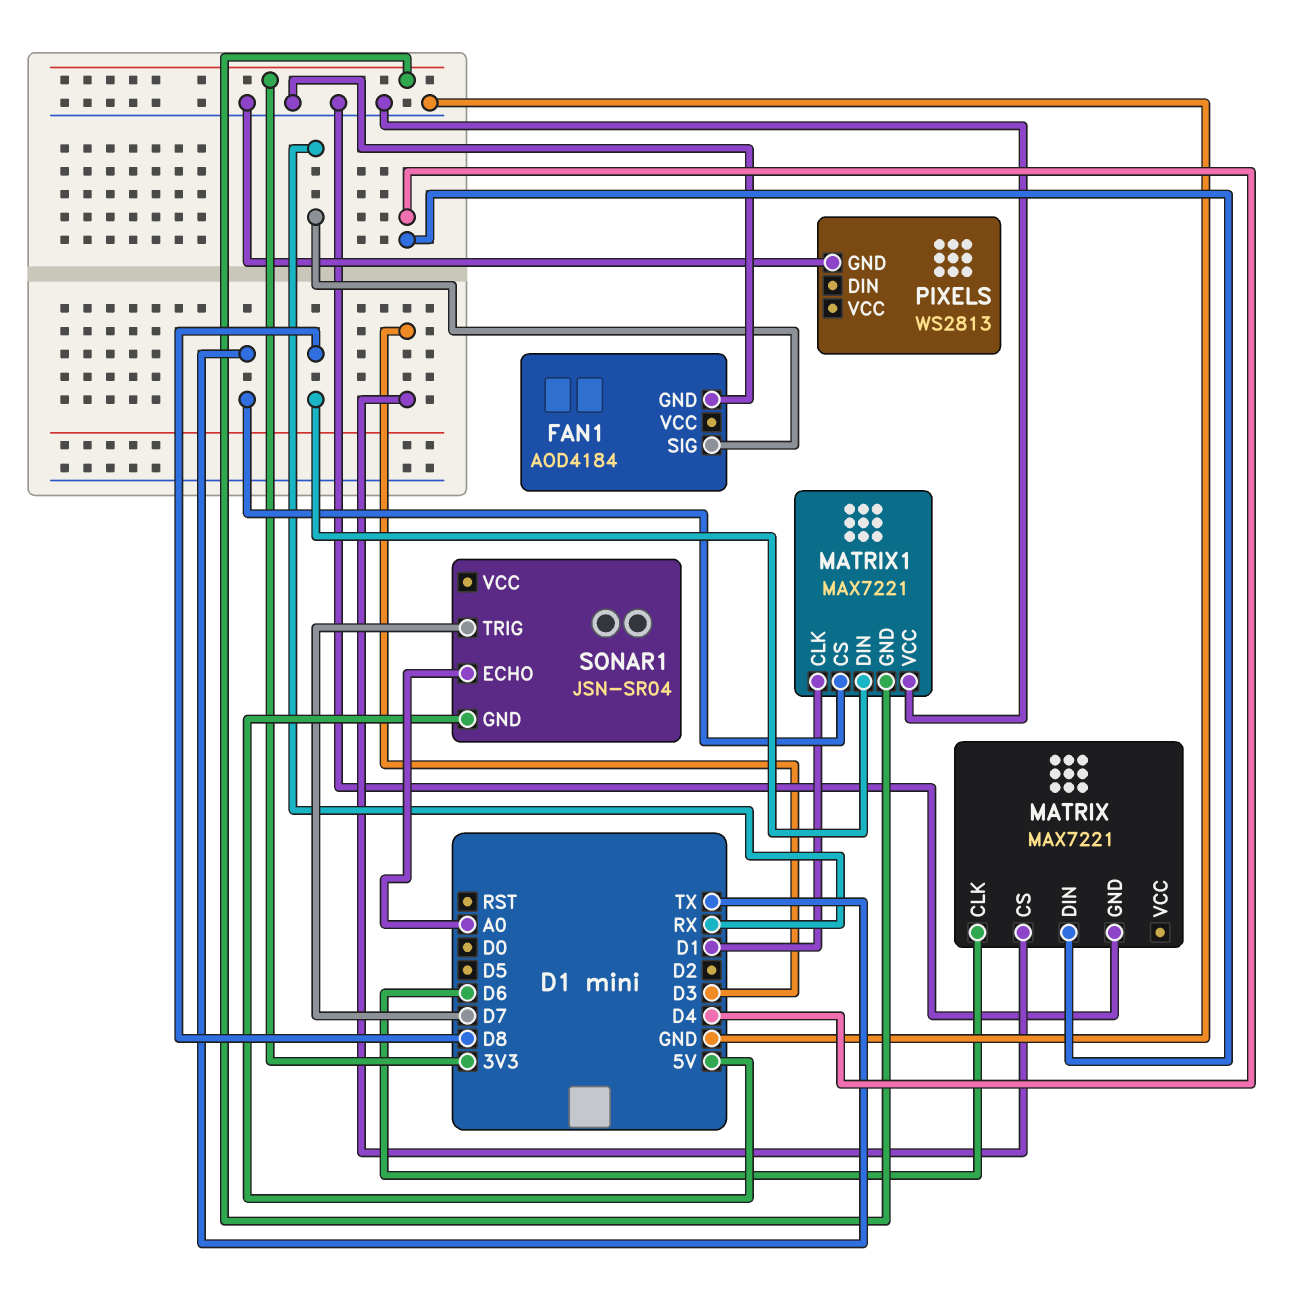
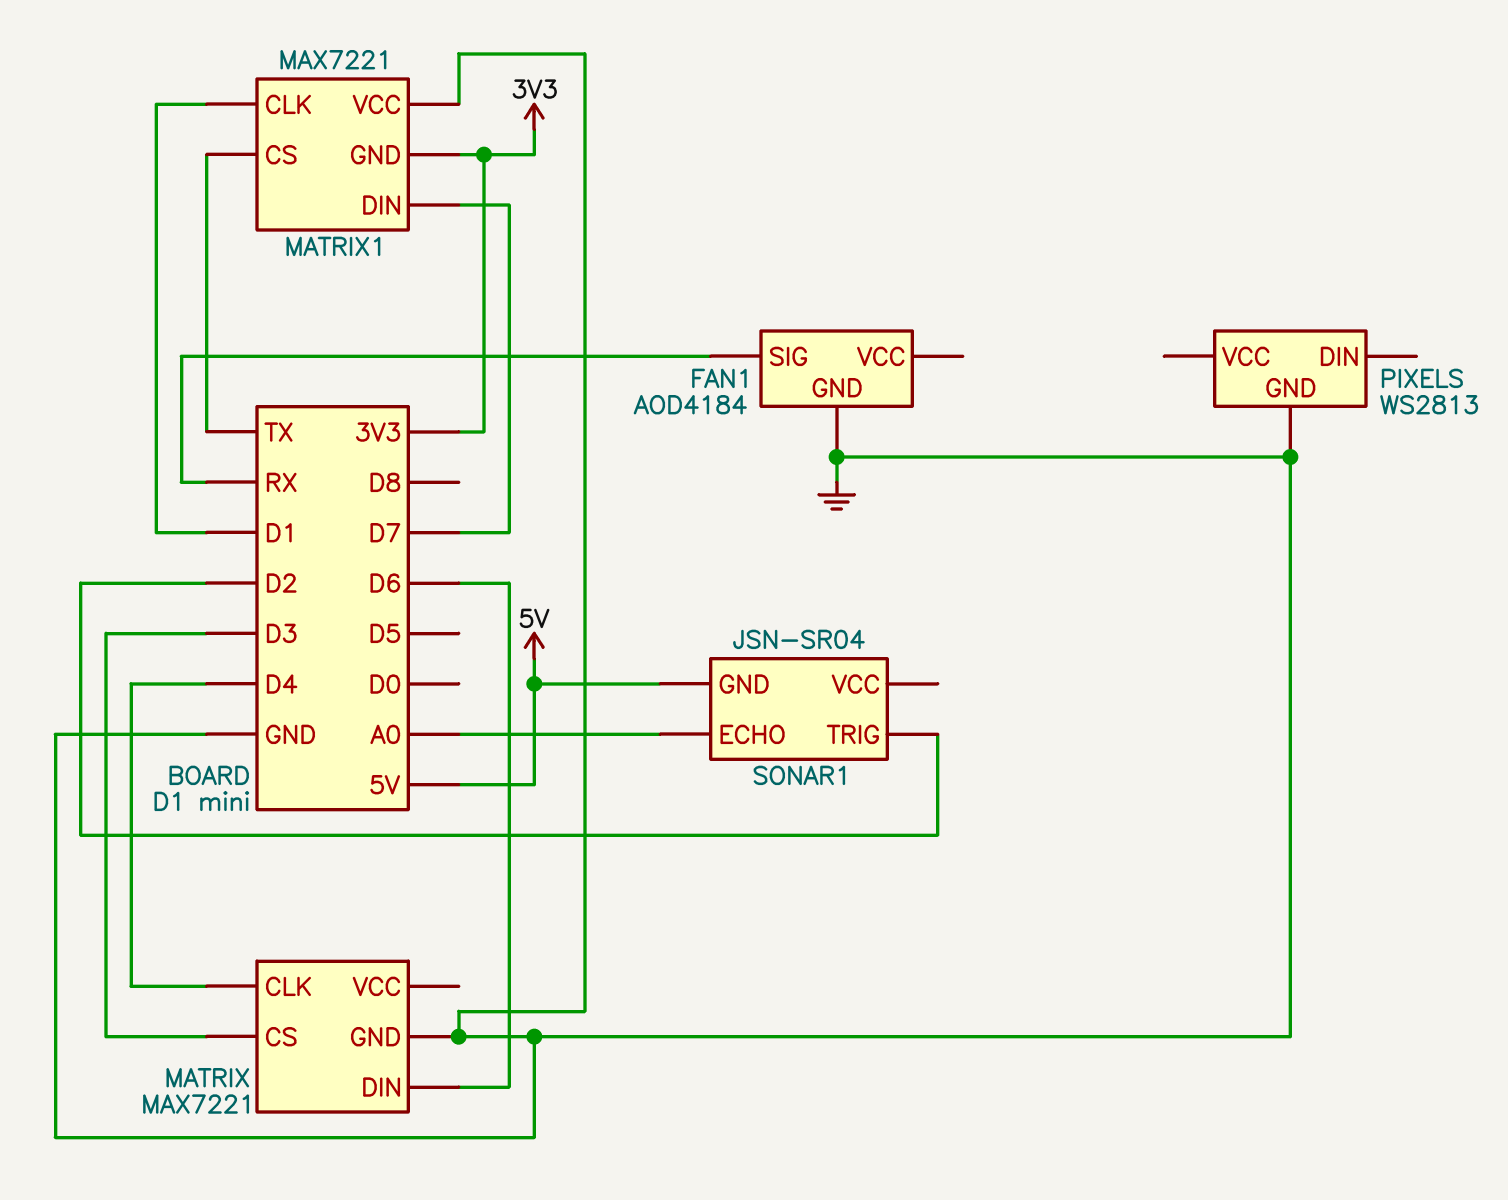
MATRIX pin CLK: D6 -> D4
MATRIX pin DIN: D4 -> D6
MATRIX1 pin DIN: D8 -> D7
SONAR1 pin TRIG: D7 -> D2

